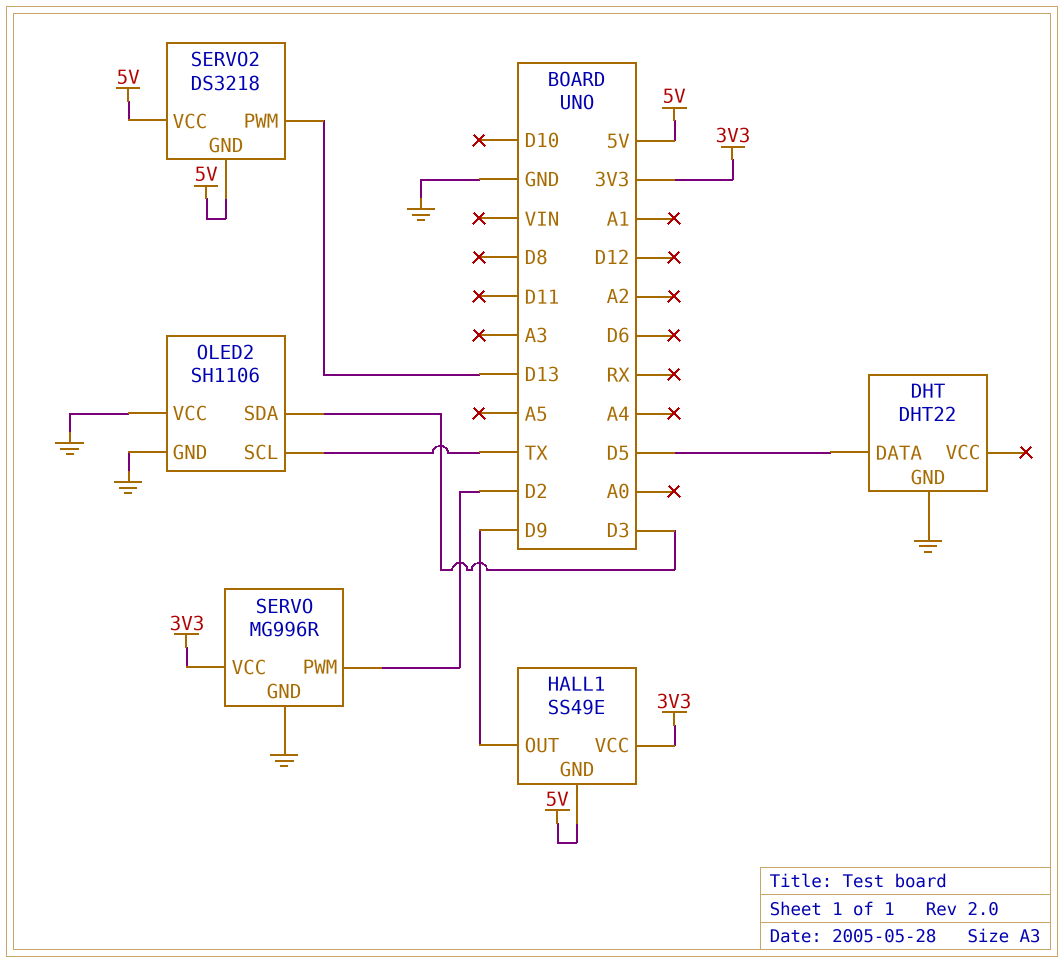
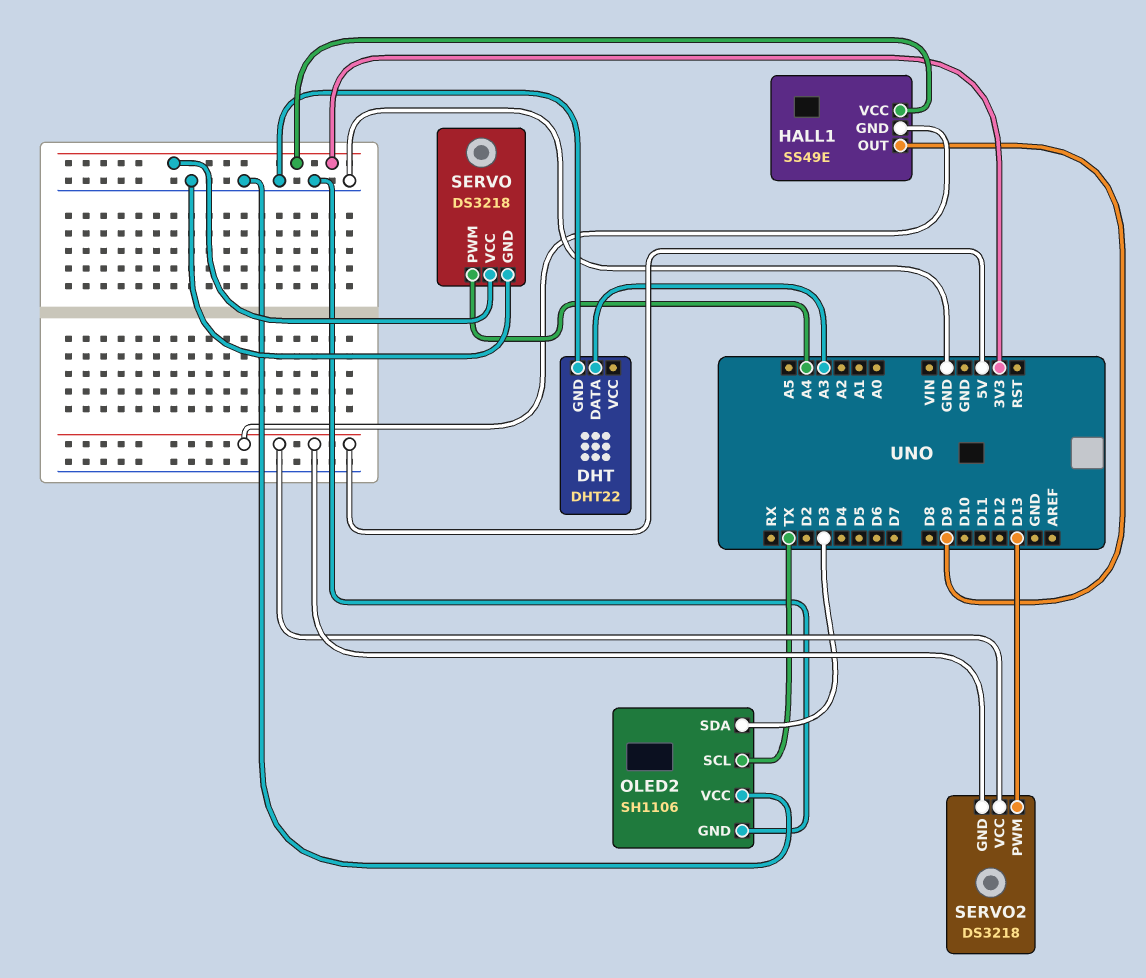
DHT pin DATA: D5 -> A3
SERVO: MG996R -> DS3218
SERVO pin PWM: D2 -> A4

